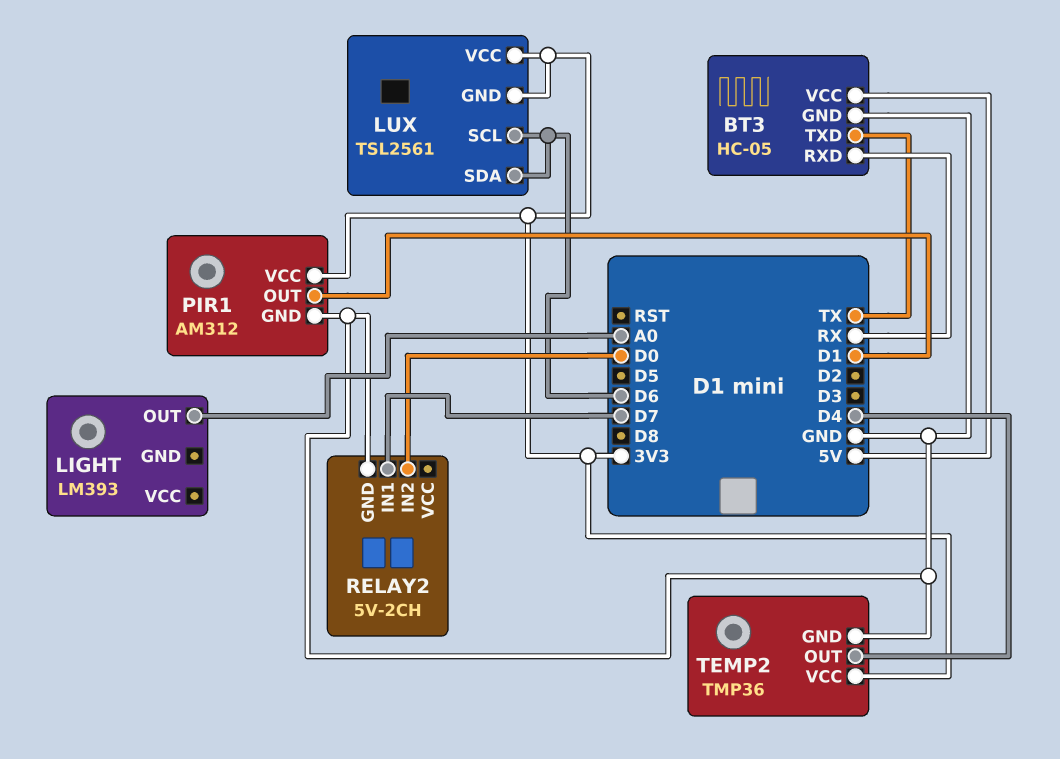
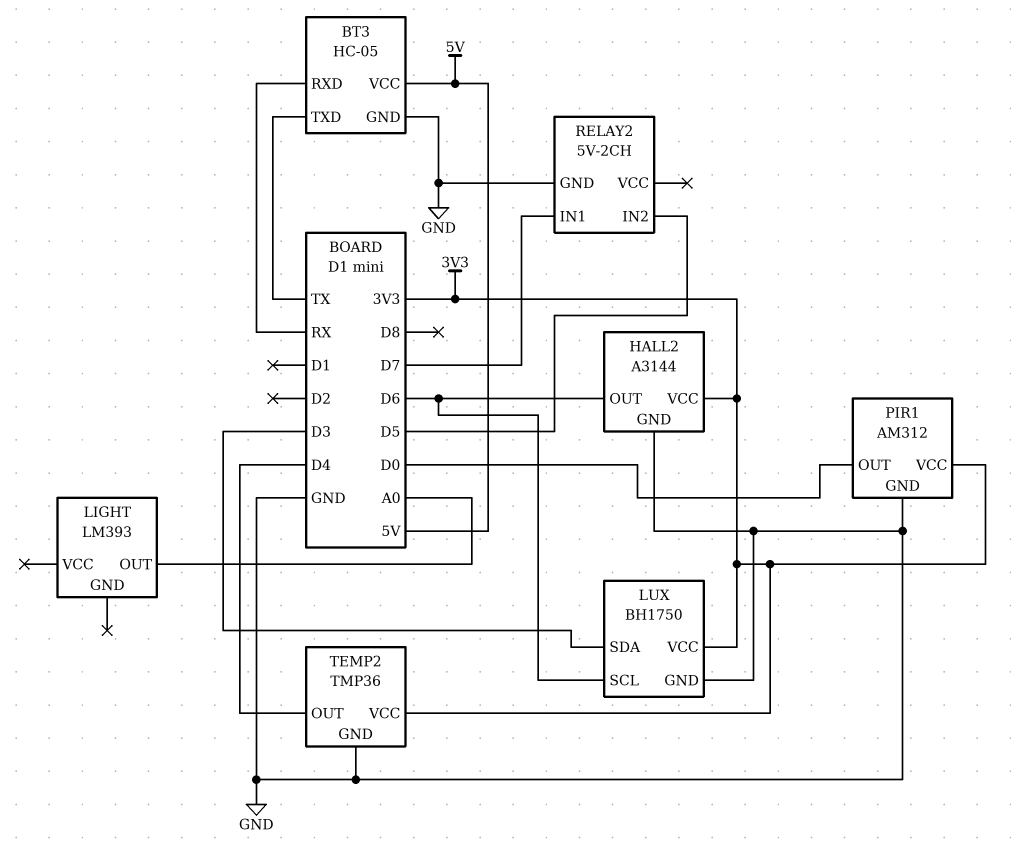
HALL2: none -> A3144
HALL2 pin GND: none -> GND
HALL2 pin OUT: none -> D6
HALL2 pin VCC: none -> 3V3
LUX: TSL2561 -> BH1750
LUX pin GND: 3V3 -> GND
LUX pin SDA: D6 -> D3
PIR1 pin OUT: D1 -> D0
RELAY2 pin IN2: D0 -> D5

